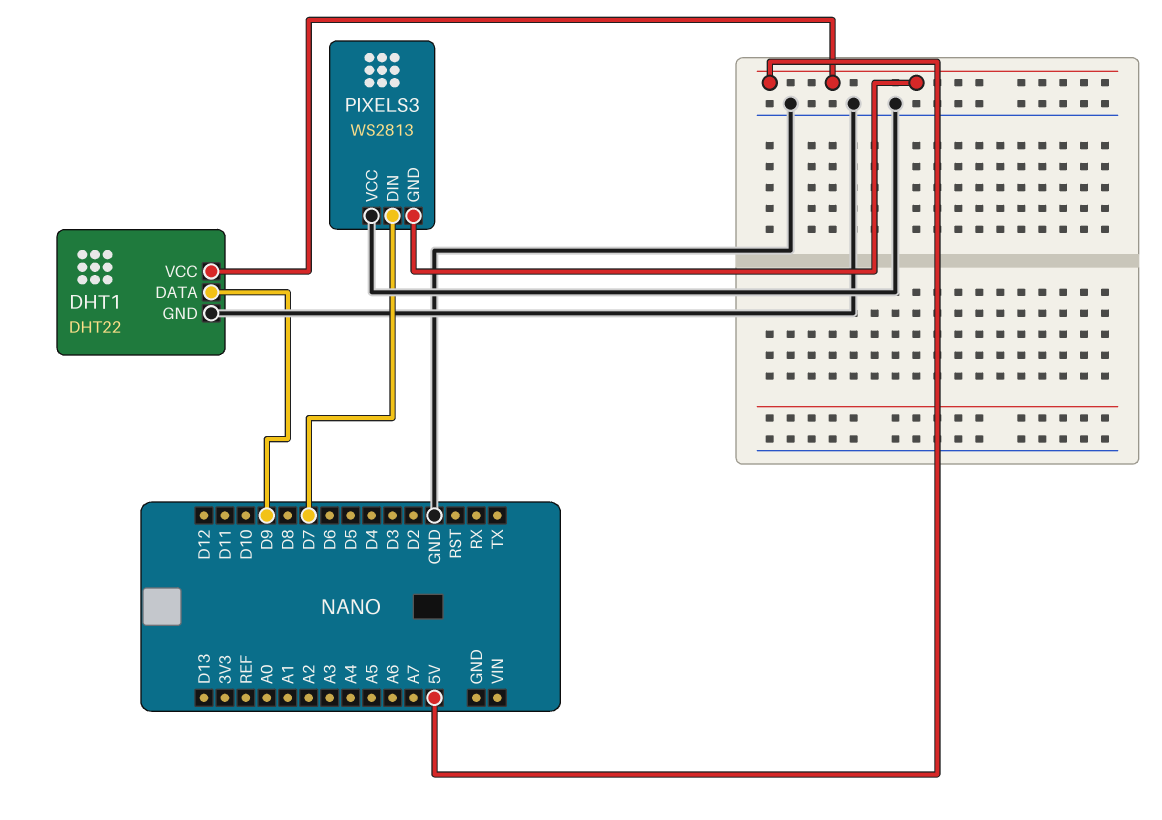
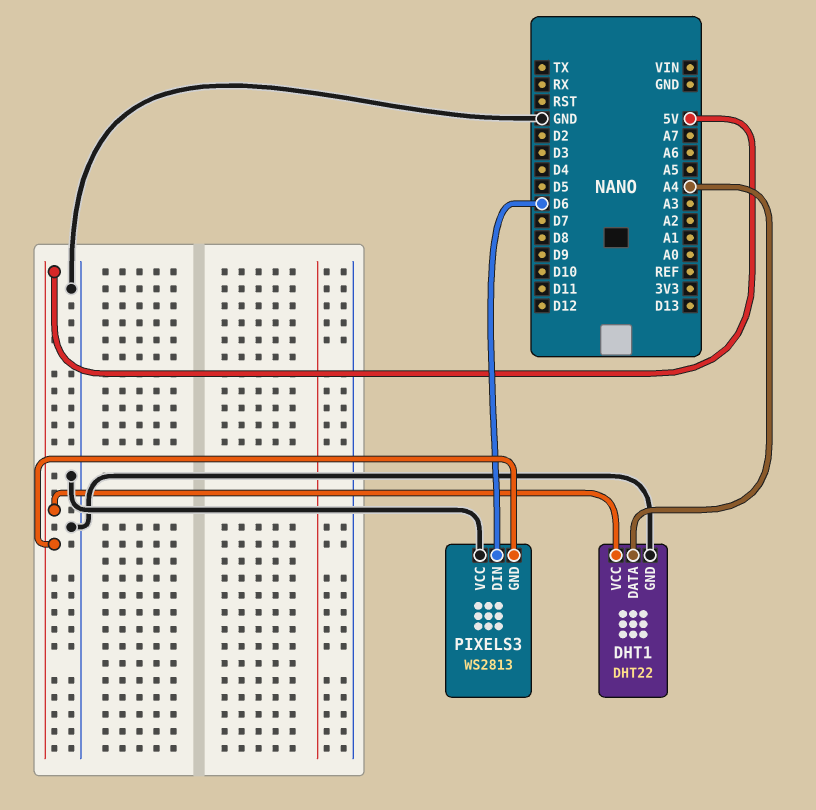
DHT1 pin DATA: D9 -> A4
PIXELS3 pin DIN: D7 -> D6

